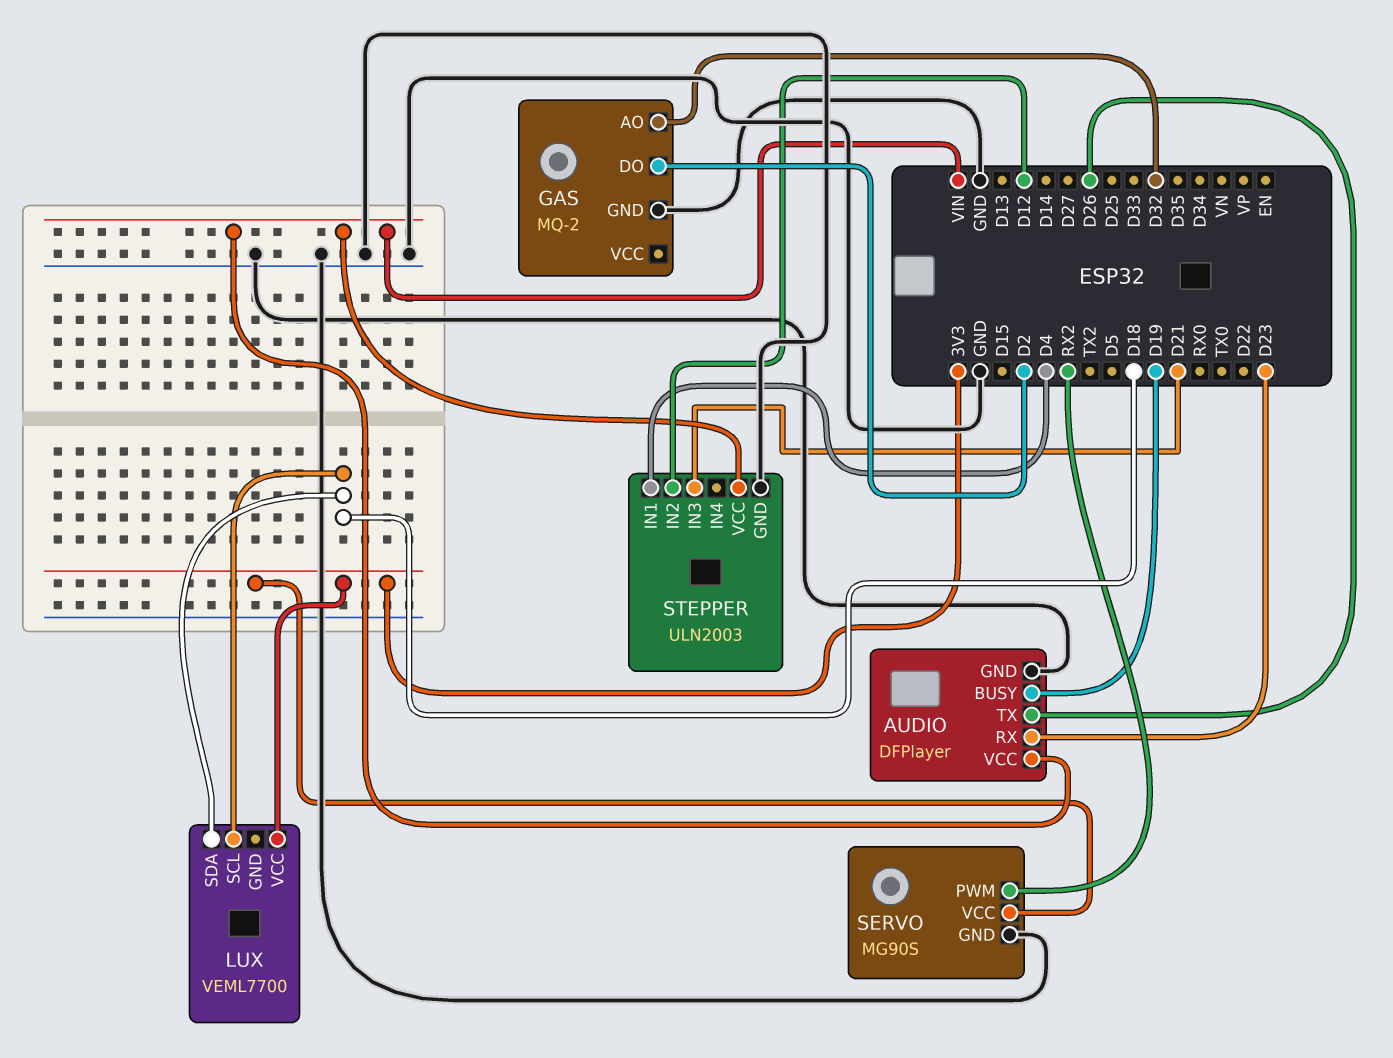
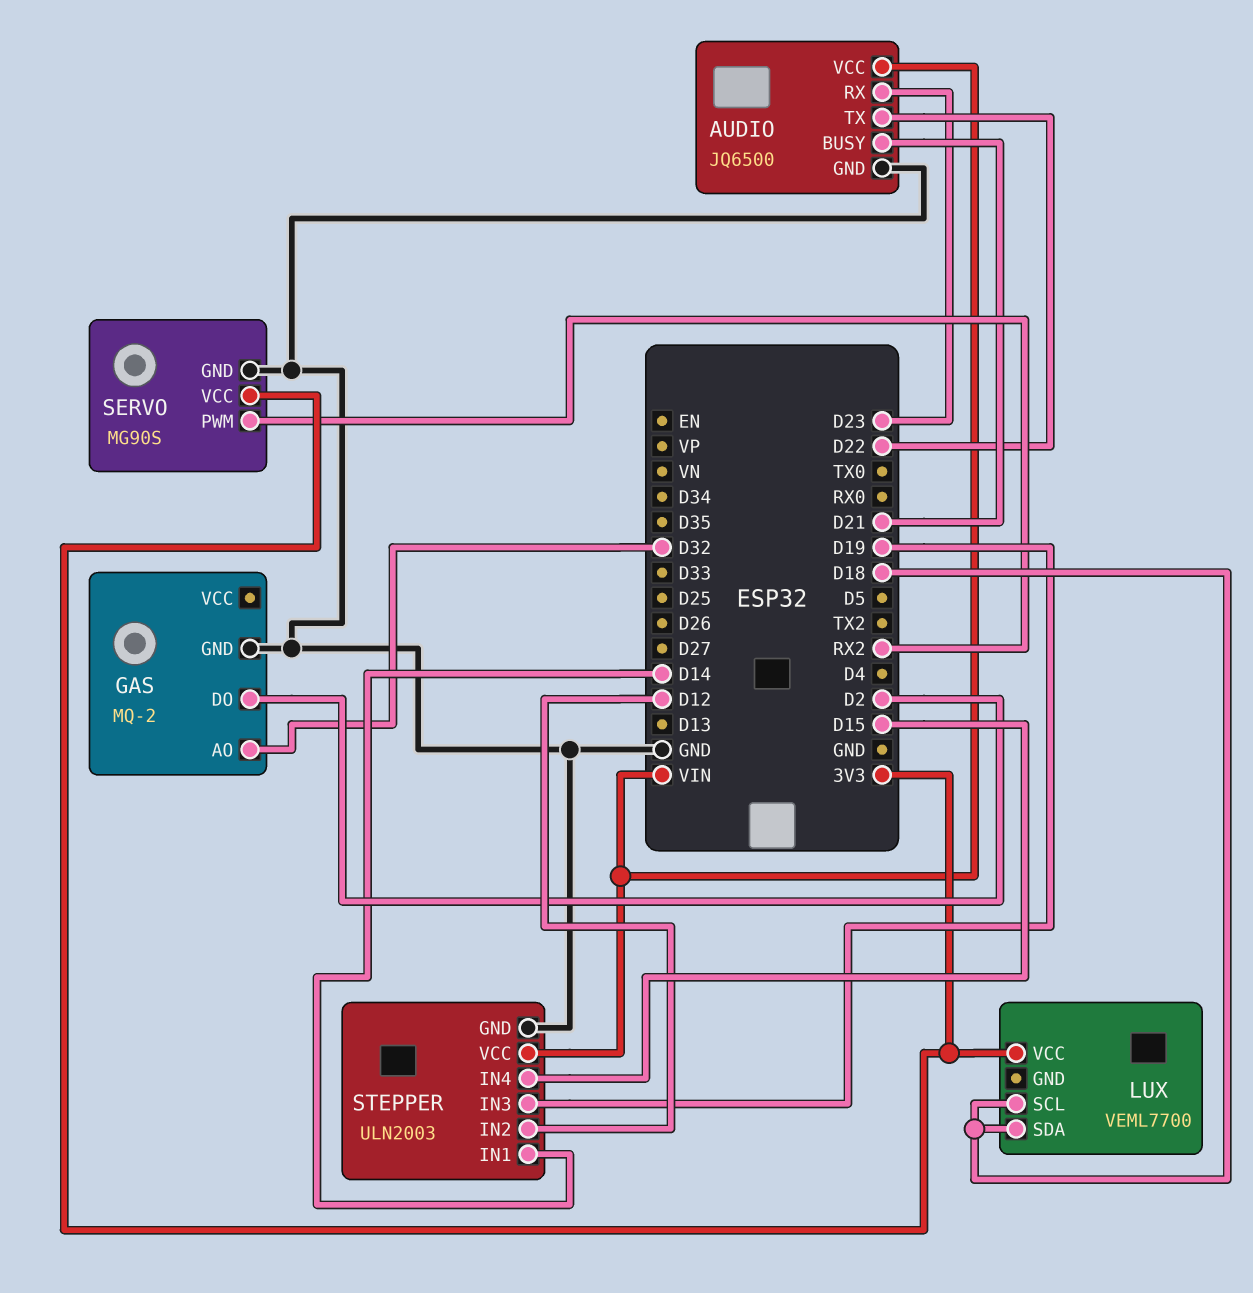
AUDIO: DFPlayer -> JQ6500
AUDIO pin BUSY: D19 -> D21
AUDIO pin TX: D26 -> D22
STEPPER pin IN1: D4 -> D14
STEPPER pin IN3: D21 -> D19
STEPPER pin IN4: none -> D15

